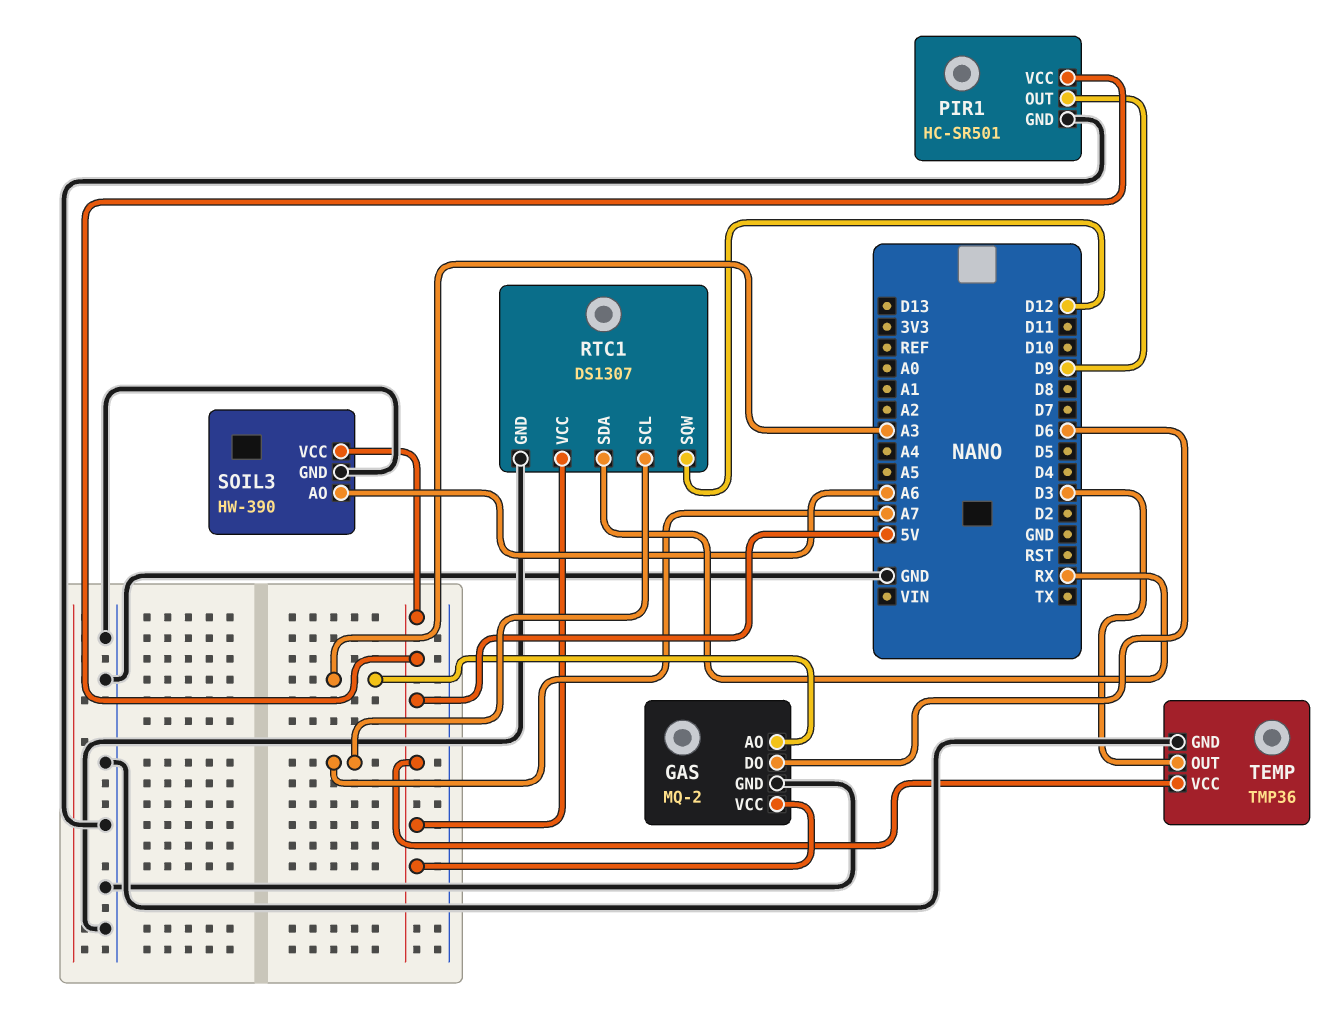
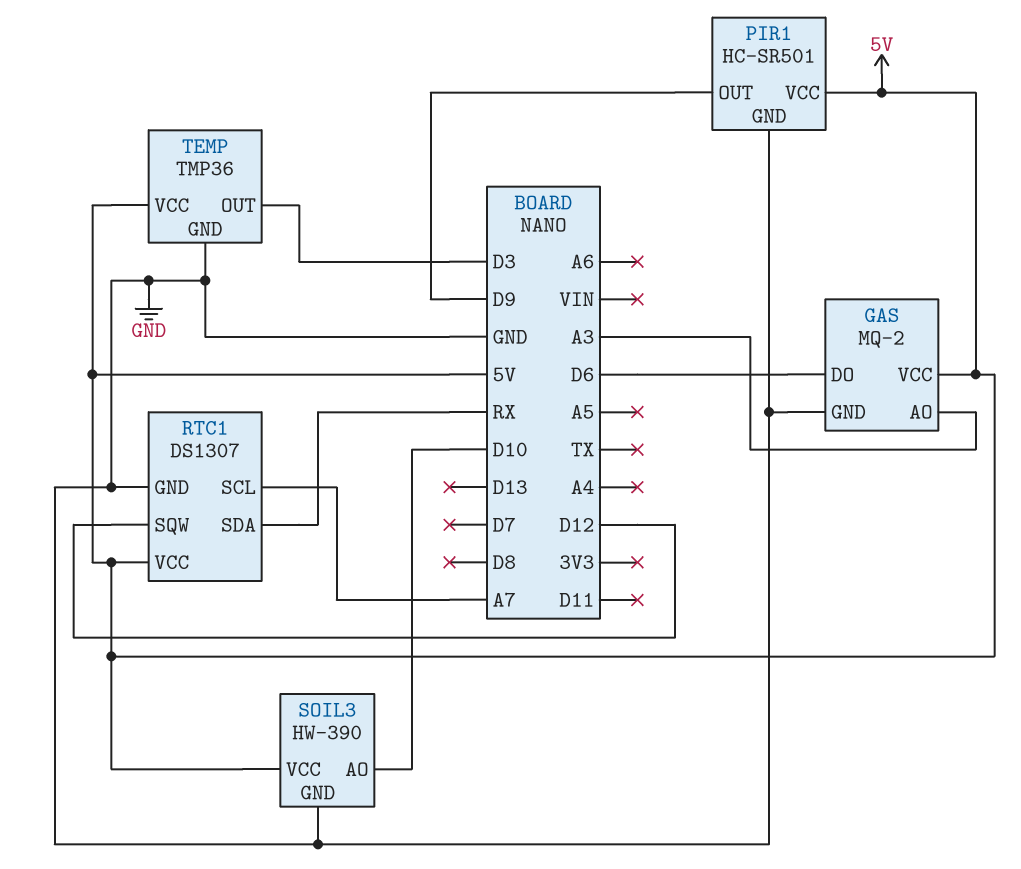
SOIL3 pin AO: A6 -> D10

